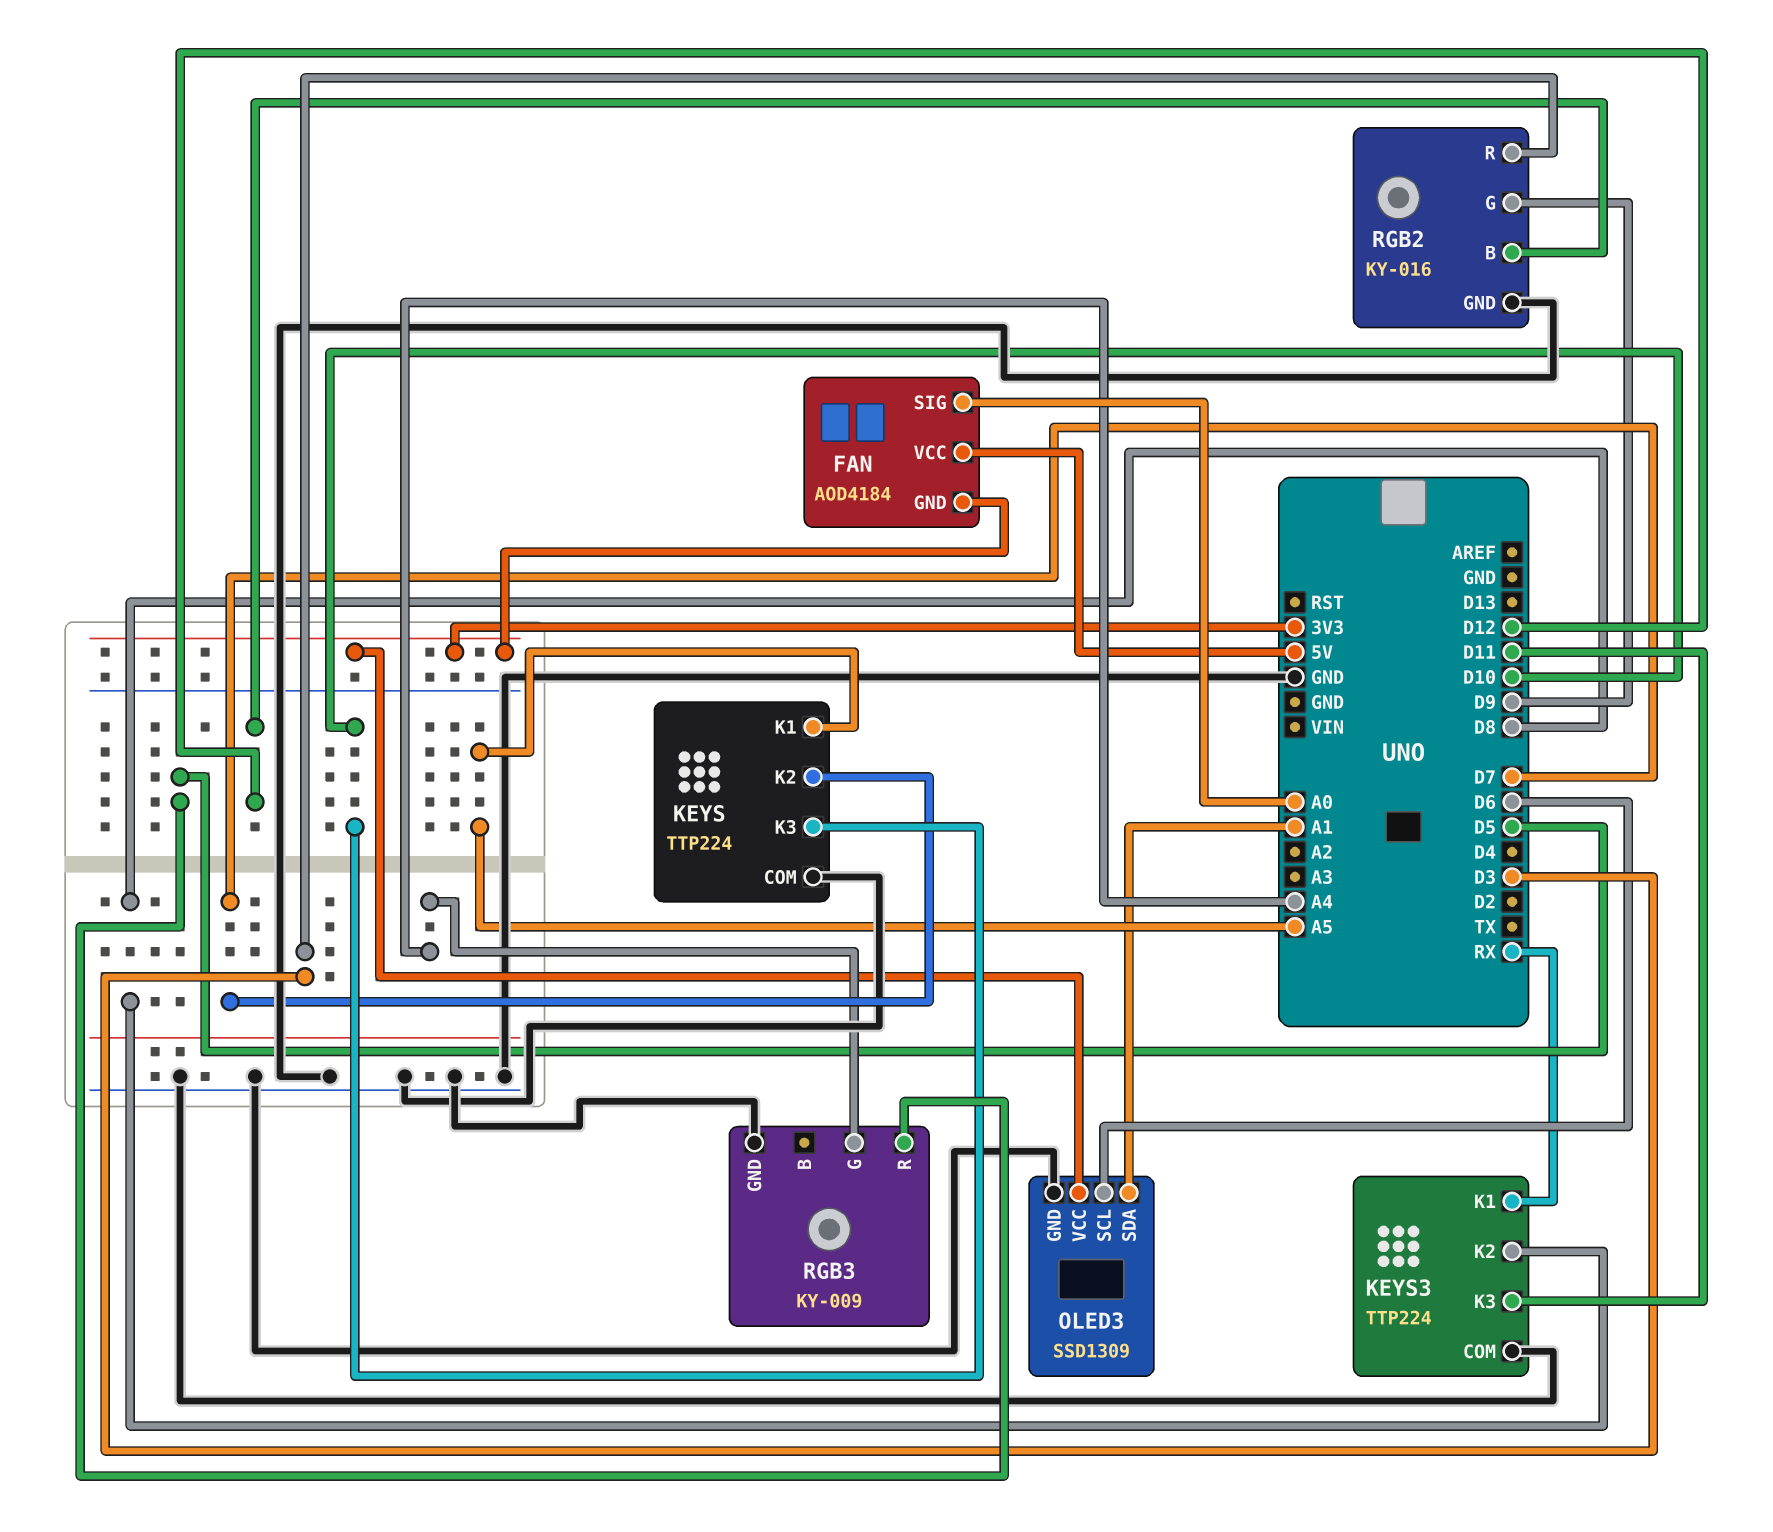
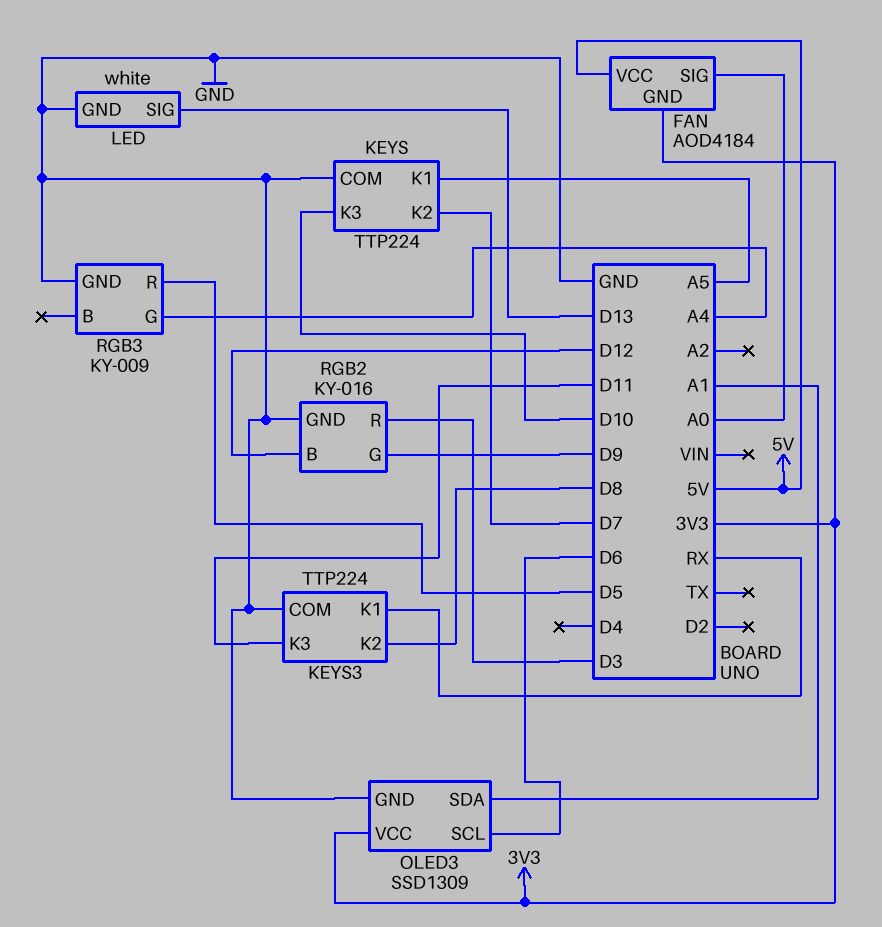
LED: none -> white
LED pin GND: none -> GND
LED pin SIG: none -> D13

